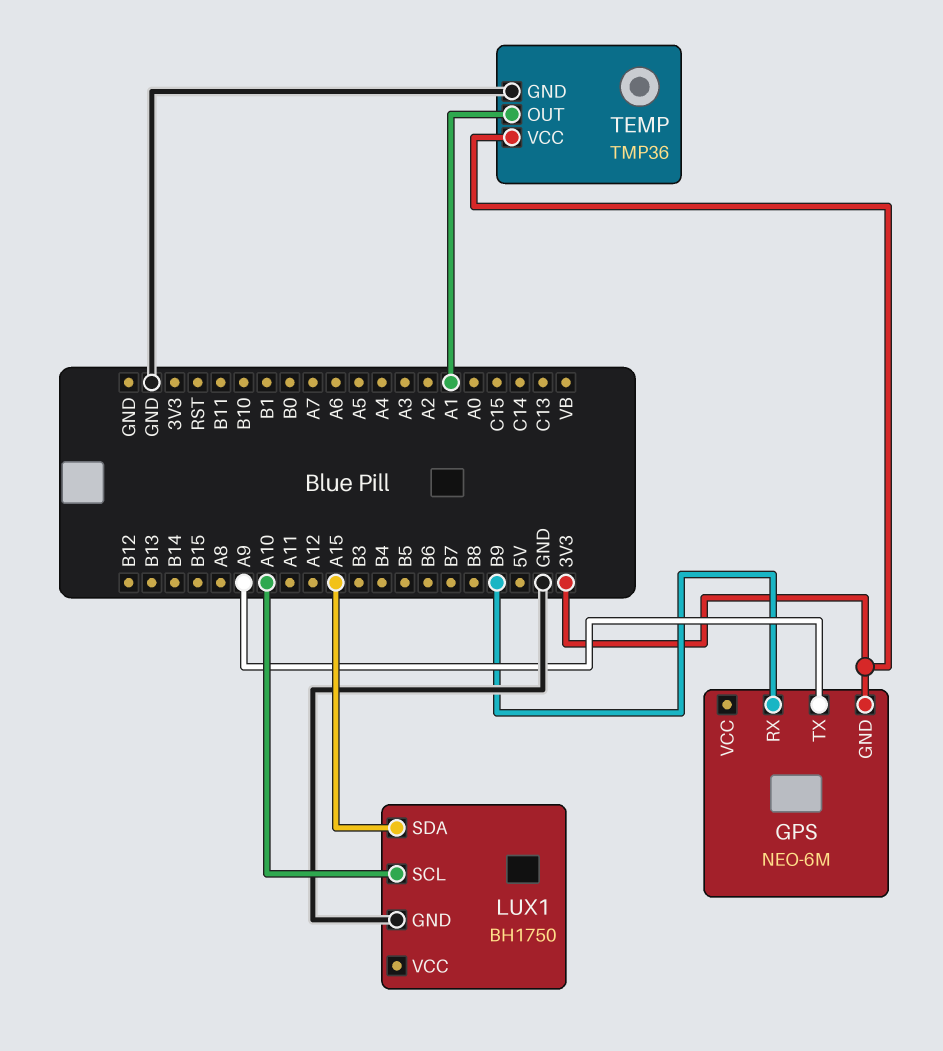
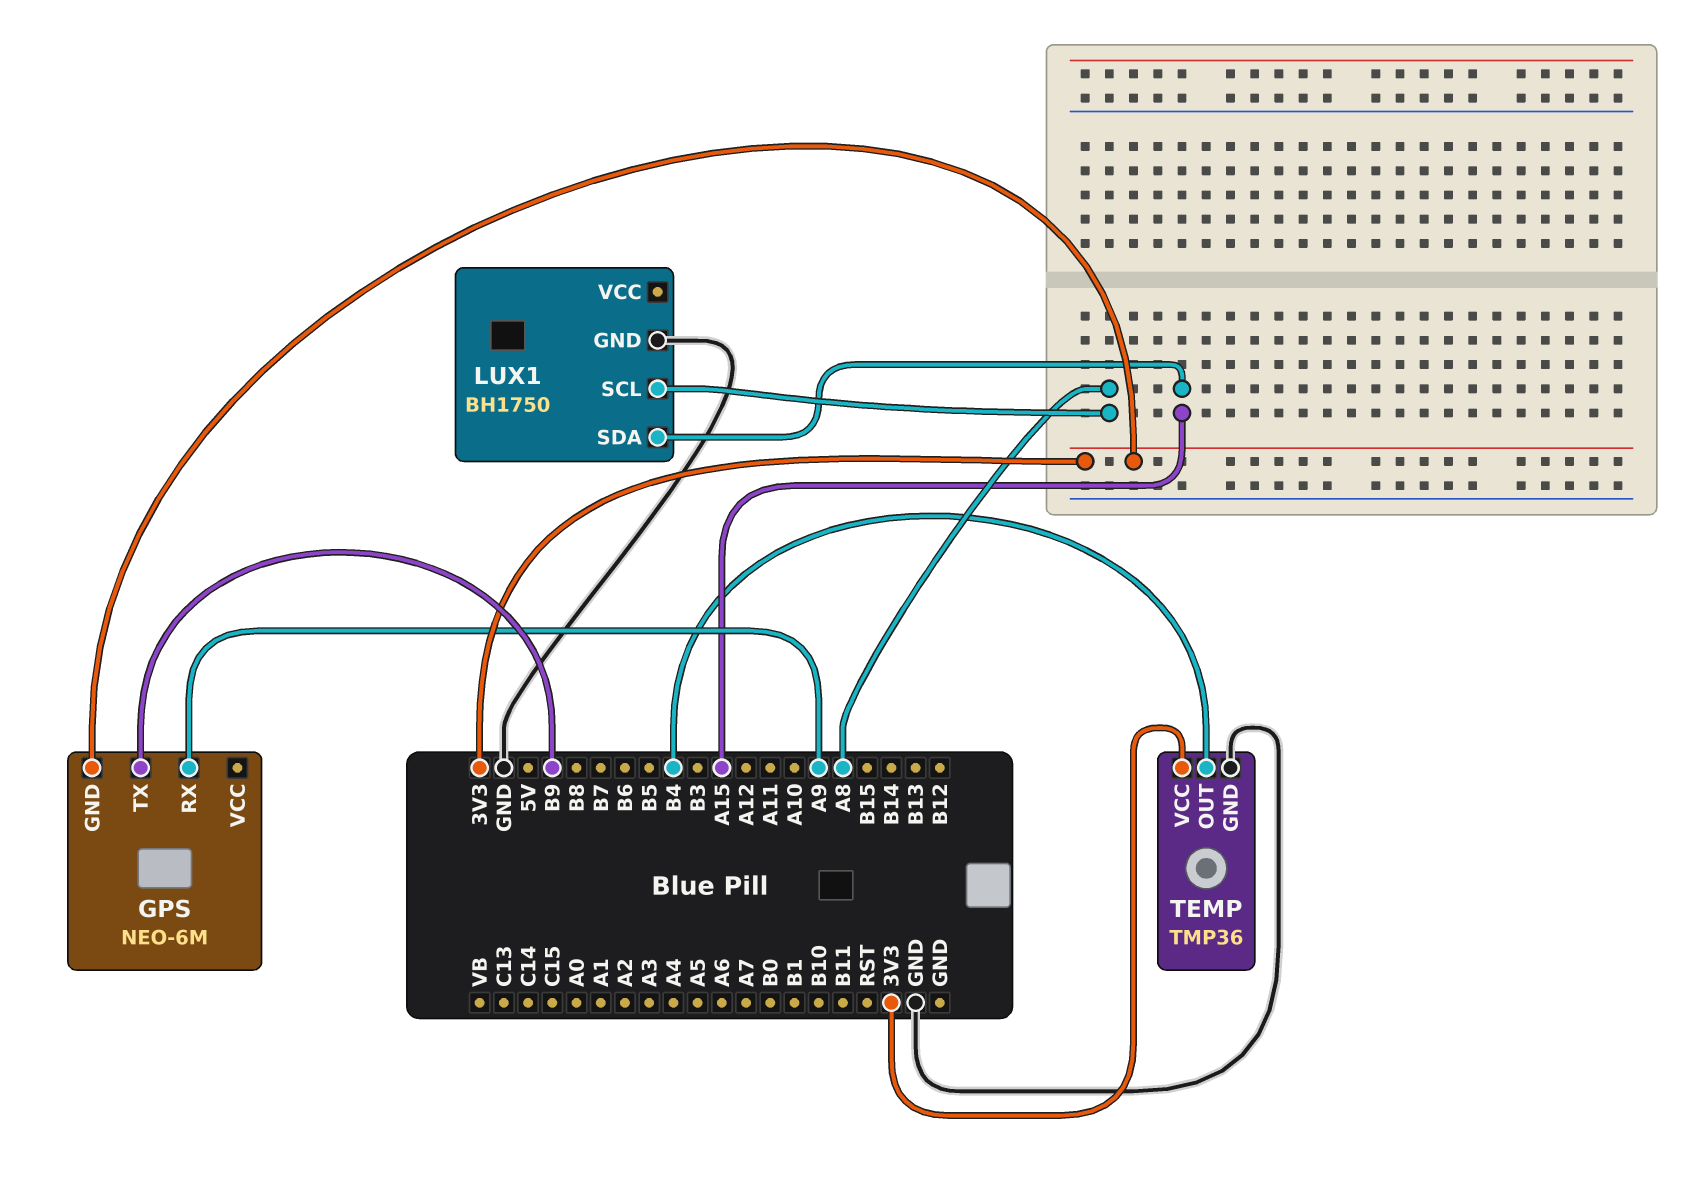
GPS pin RX: B9 -> A9
GPS pin TX: A9 -> B9
LUX1 pin SCL: A10 -> A8
TEMP pin OUT: A1 -> B4

